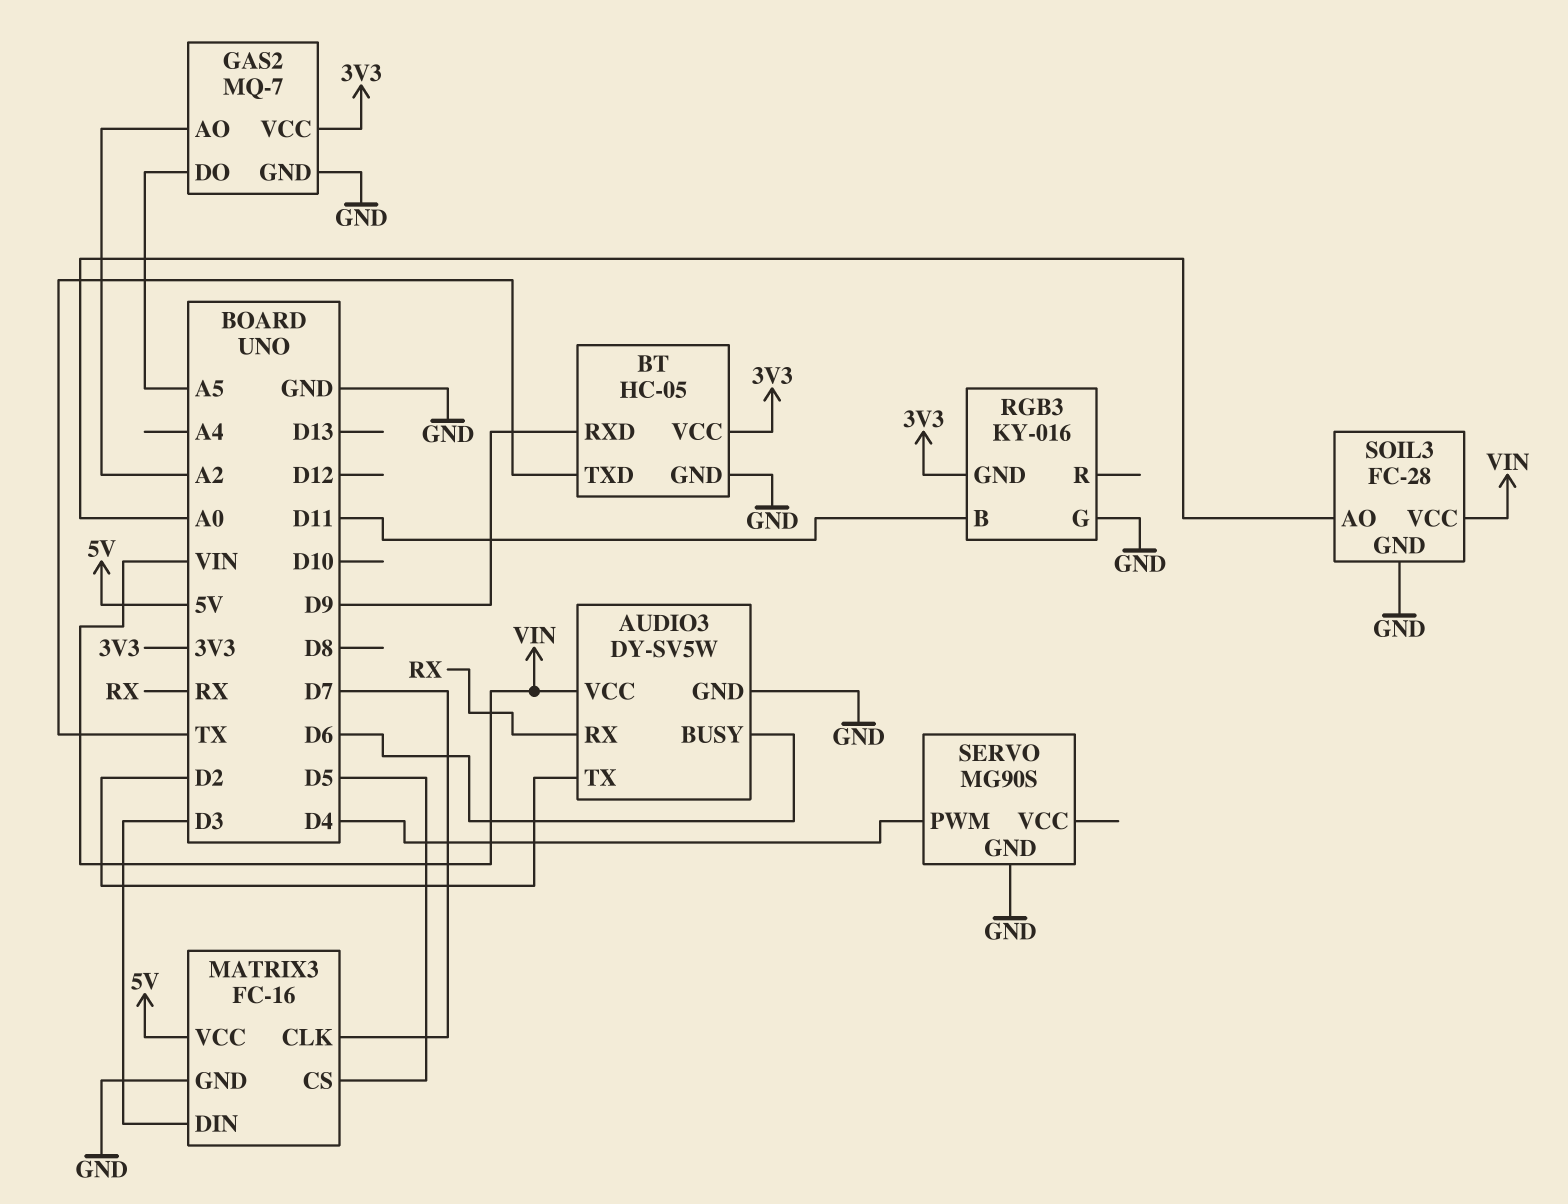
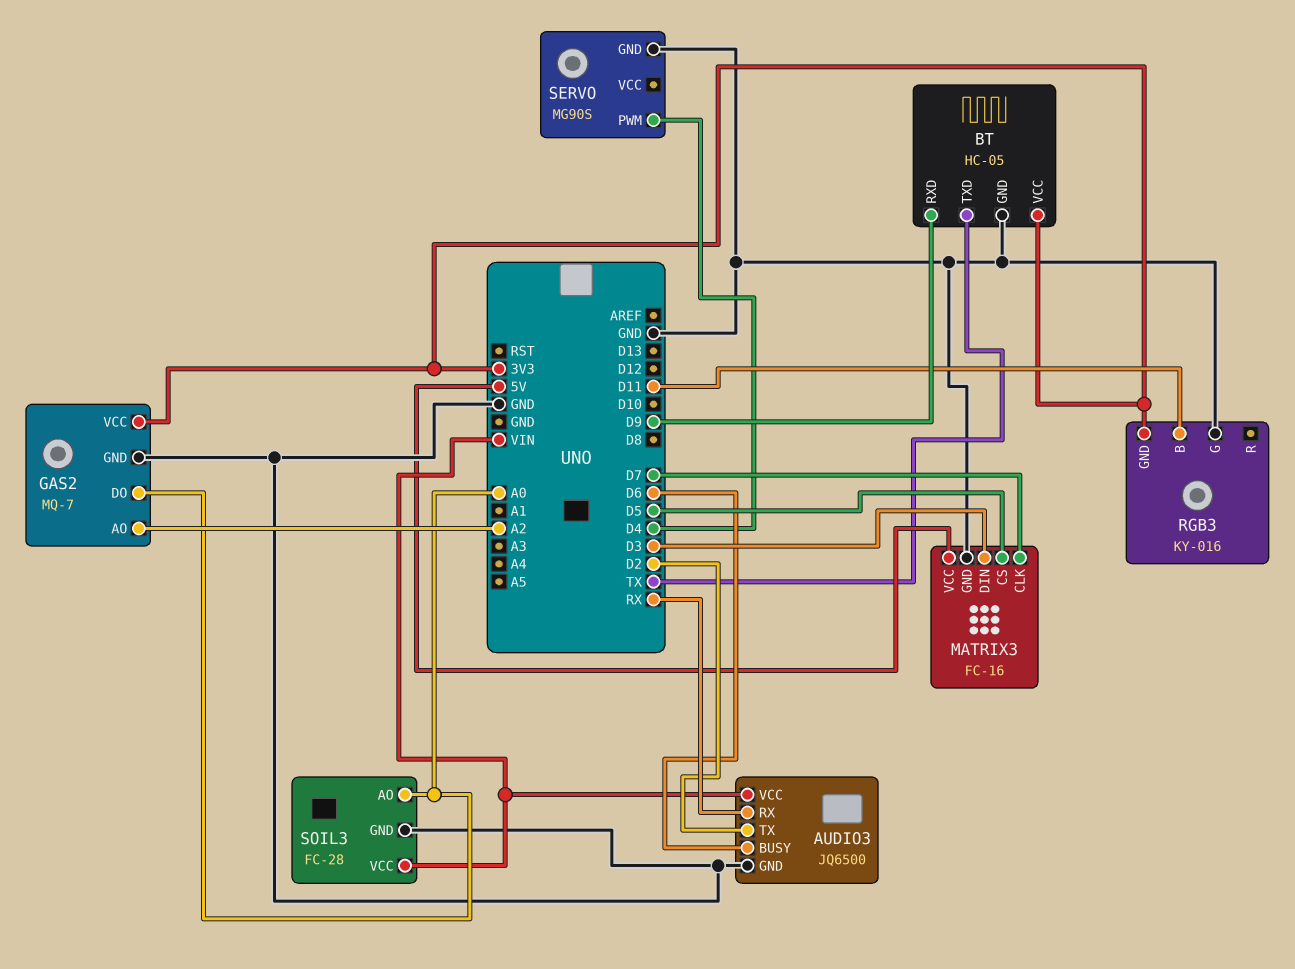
AUDIO3: DY-SV5W -> JQ6500
GAS2 pin DO: A5 -> A0

